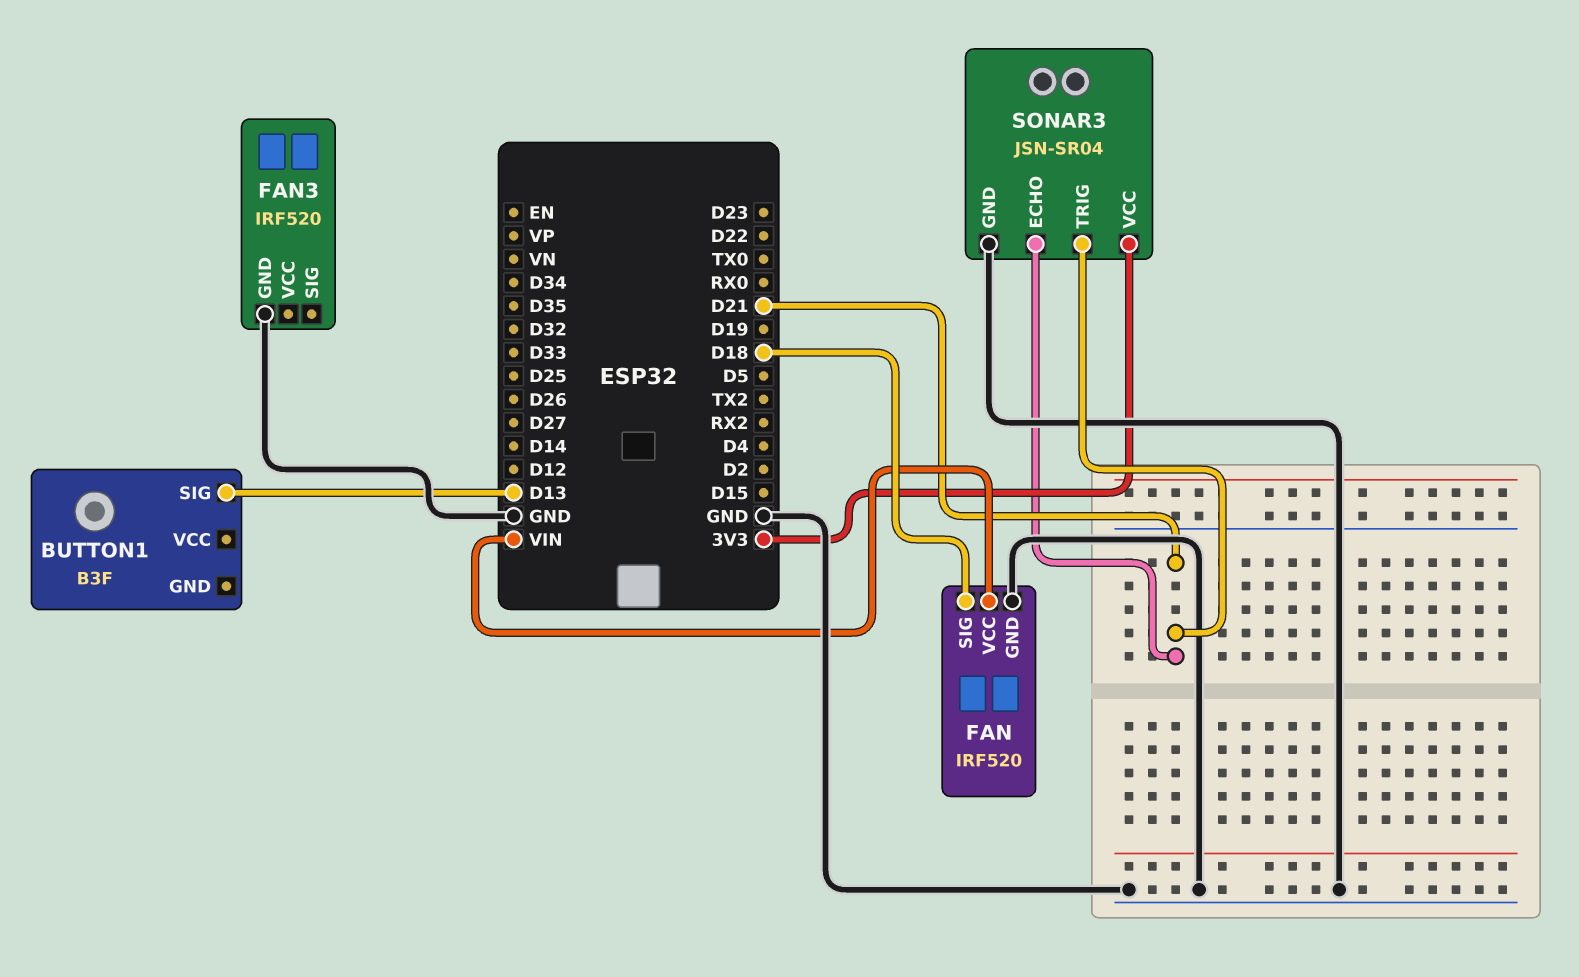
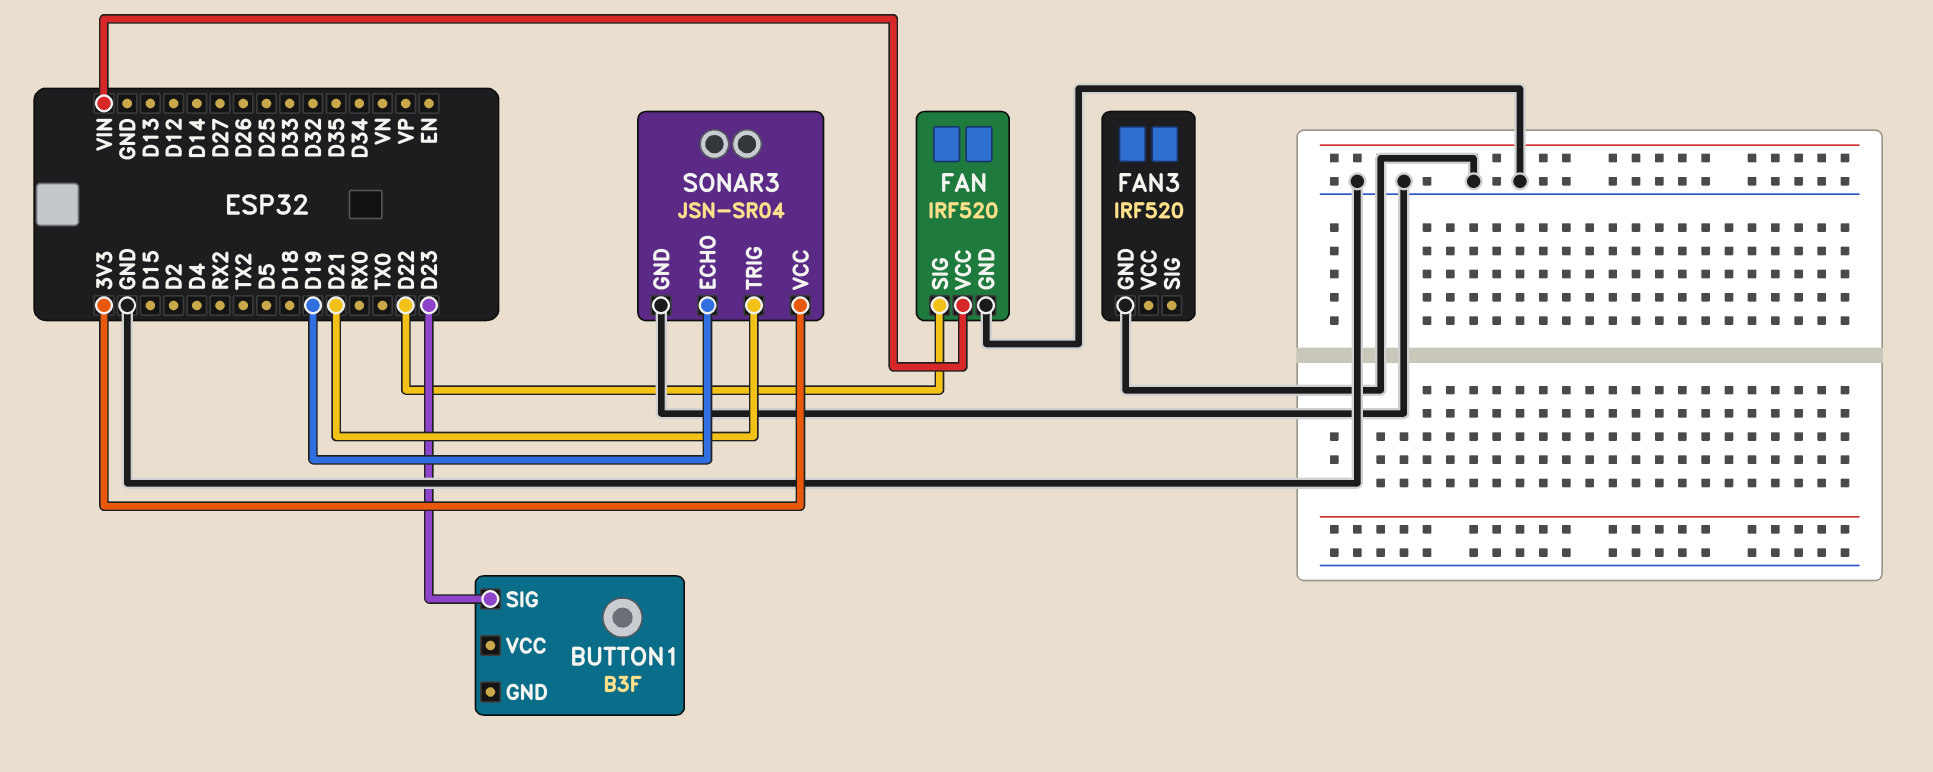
BUTTON1 pin SIG: D13 -> D23
FAN pin SIG: D18 -> D22
SONAR3 pin ECHO: D21 -> D19

